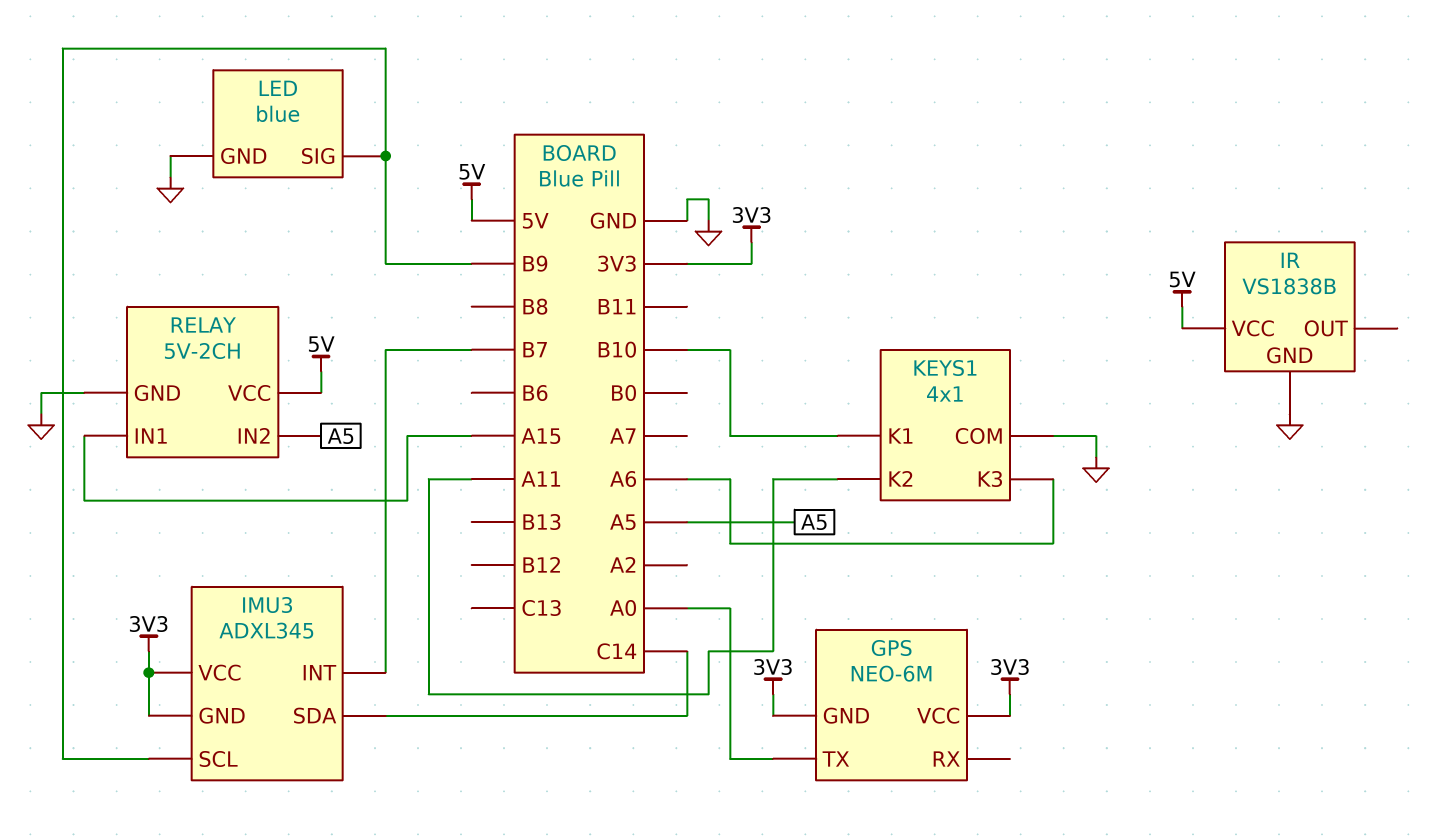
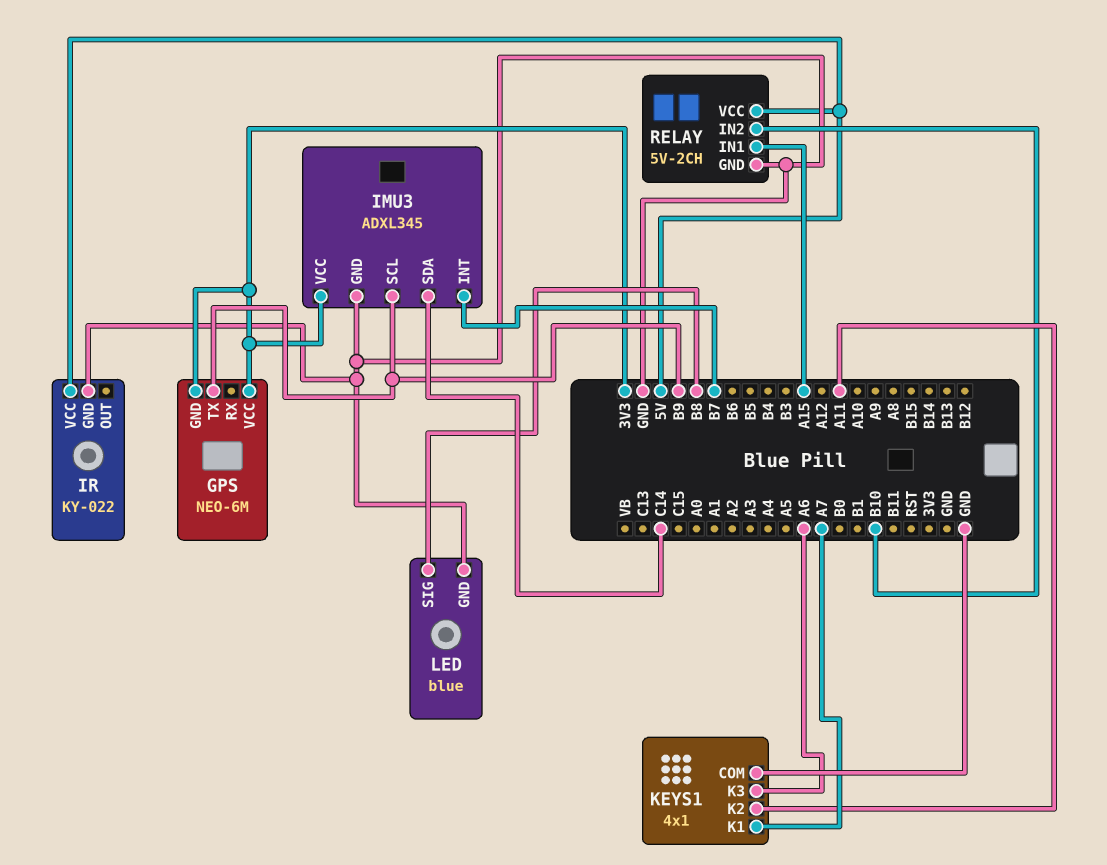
GPS pin TX: A0 -> B9
IMU3 pin GND: 3V3 -> GND
IR: VS1838B -> KY-022
KEYS1 pin K1: B10 -> A7
LED pin SIG: B9 -> B8
RELAY pin IN2: A5 -> B10

